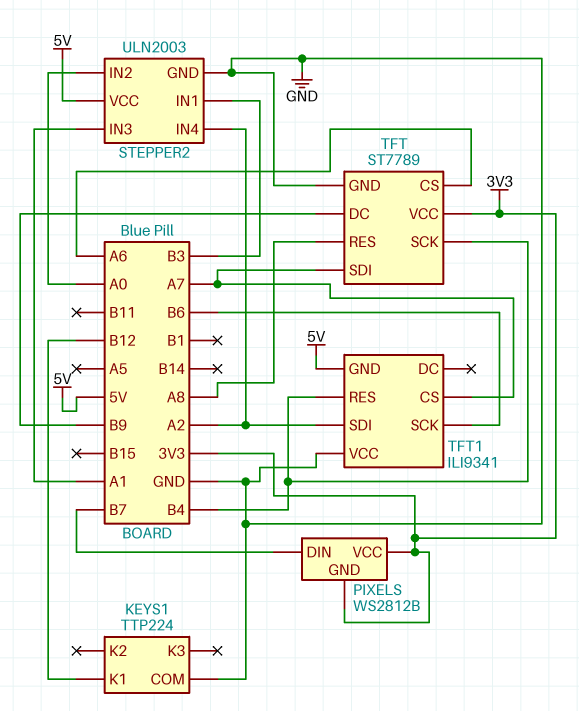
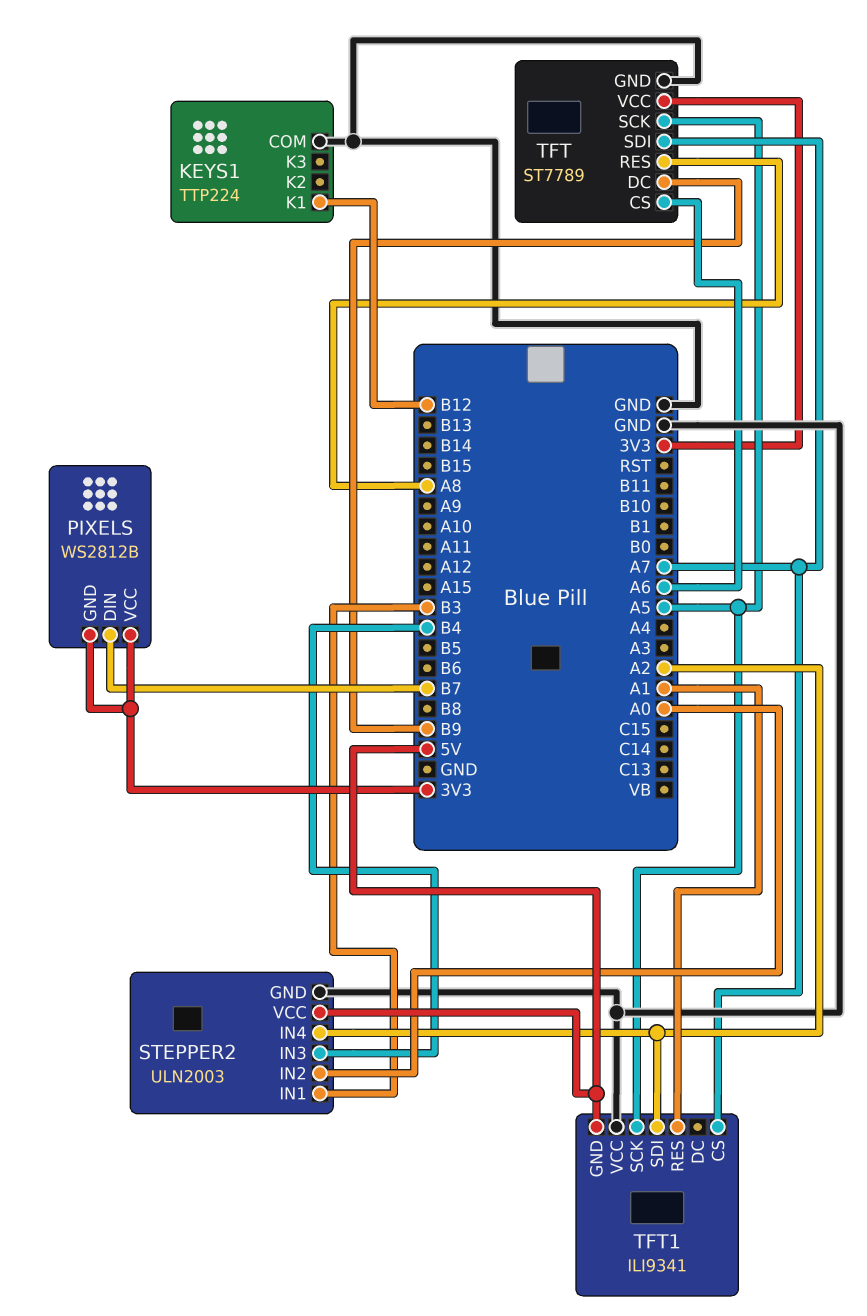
STEPPER2 pin IN3: A1 -> B4
TFT pin SCK: B4 -> A5
TFT1 pin RES: B4 -> A1
TFT1 pin SCK: B6 -> A5

